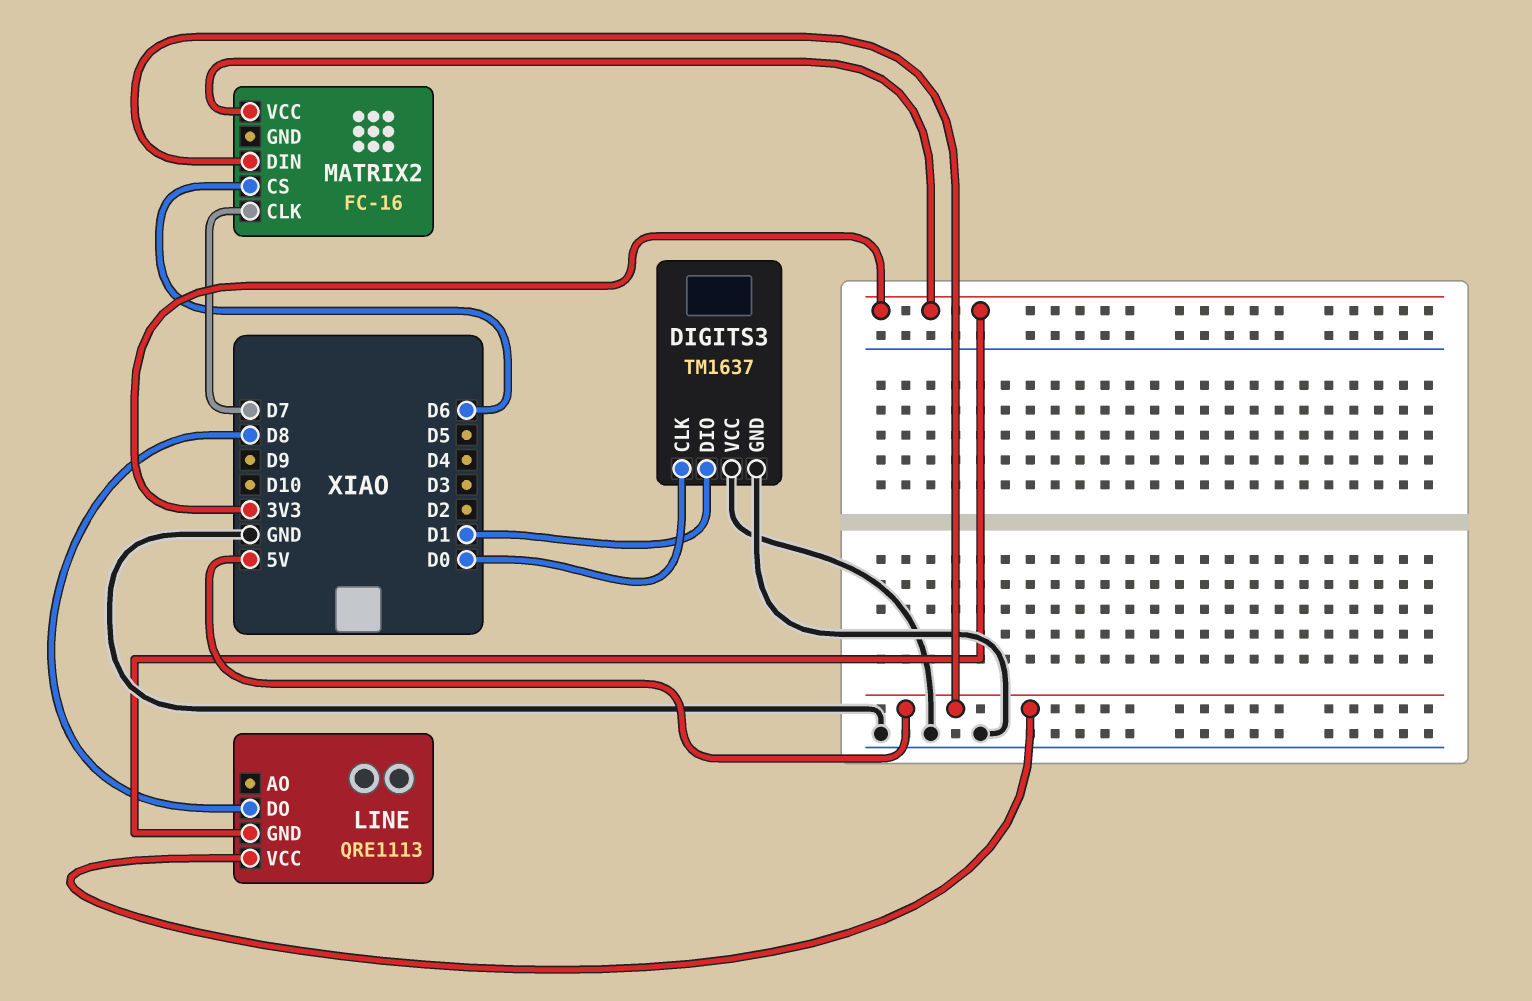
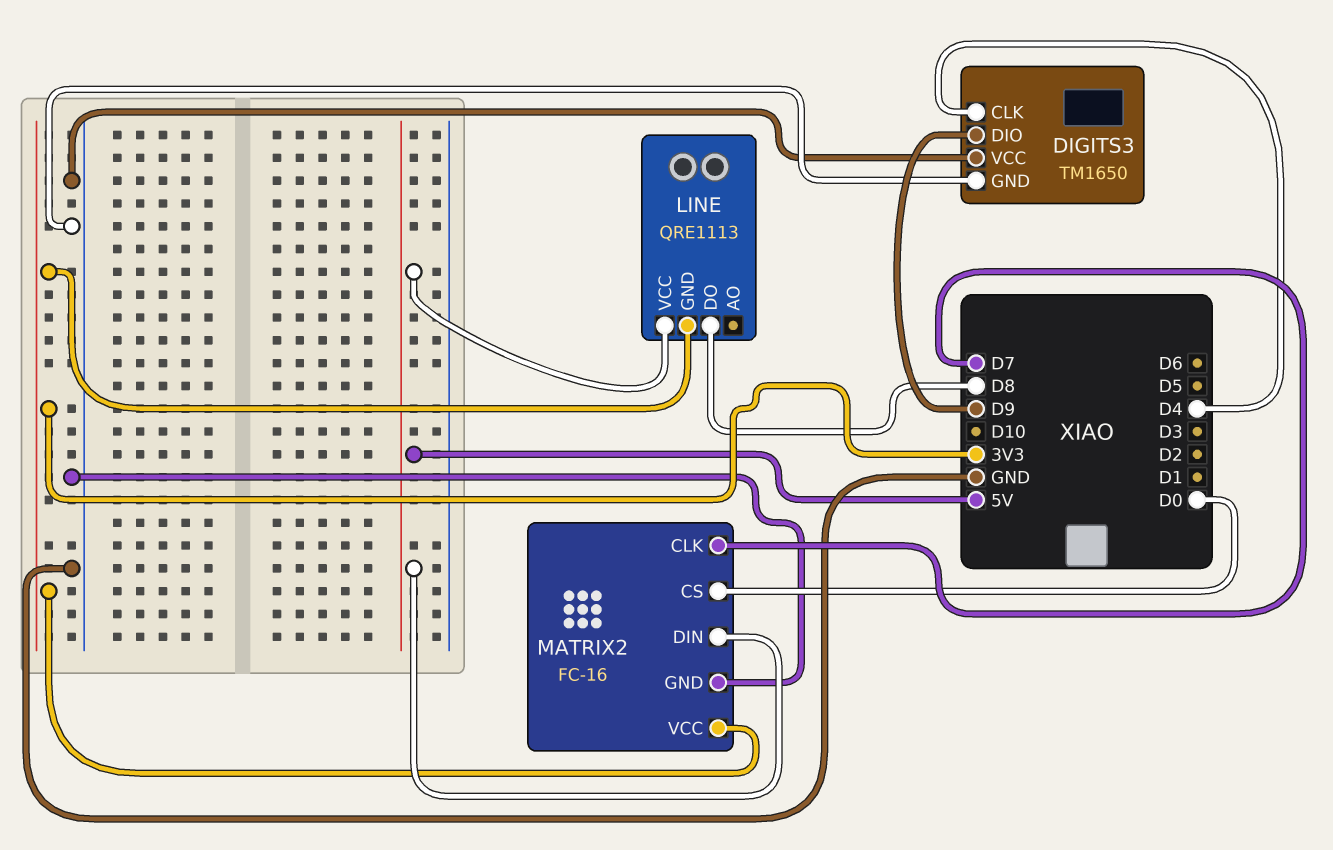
DIGITS3: TM1637 -> TM1650
DIGITS3 pin CLK: D0 -> D4
DIGITS3 pin DIO: D1 -> D9
MATRIX2 pin CS: D6 -> D0
MATRIX2 pin GND: none -> GND

